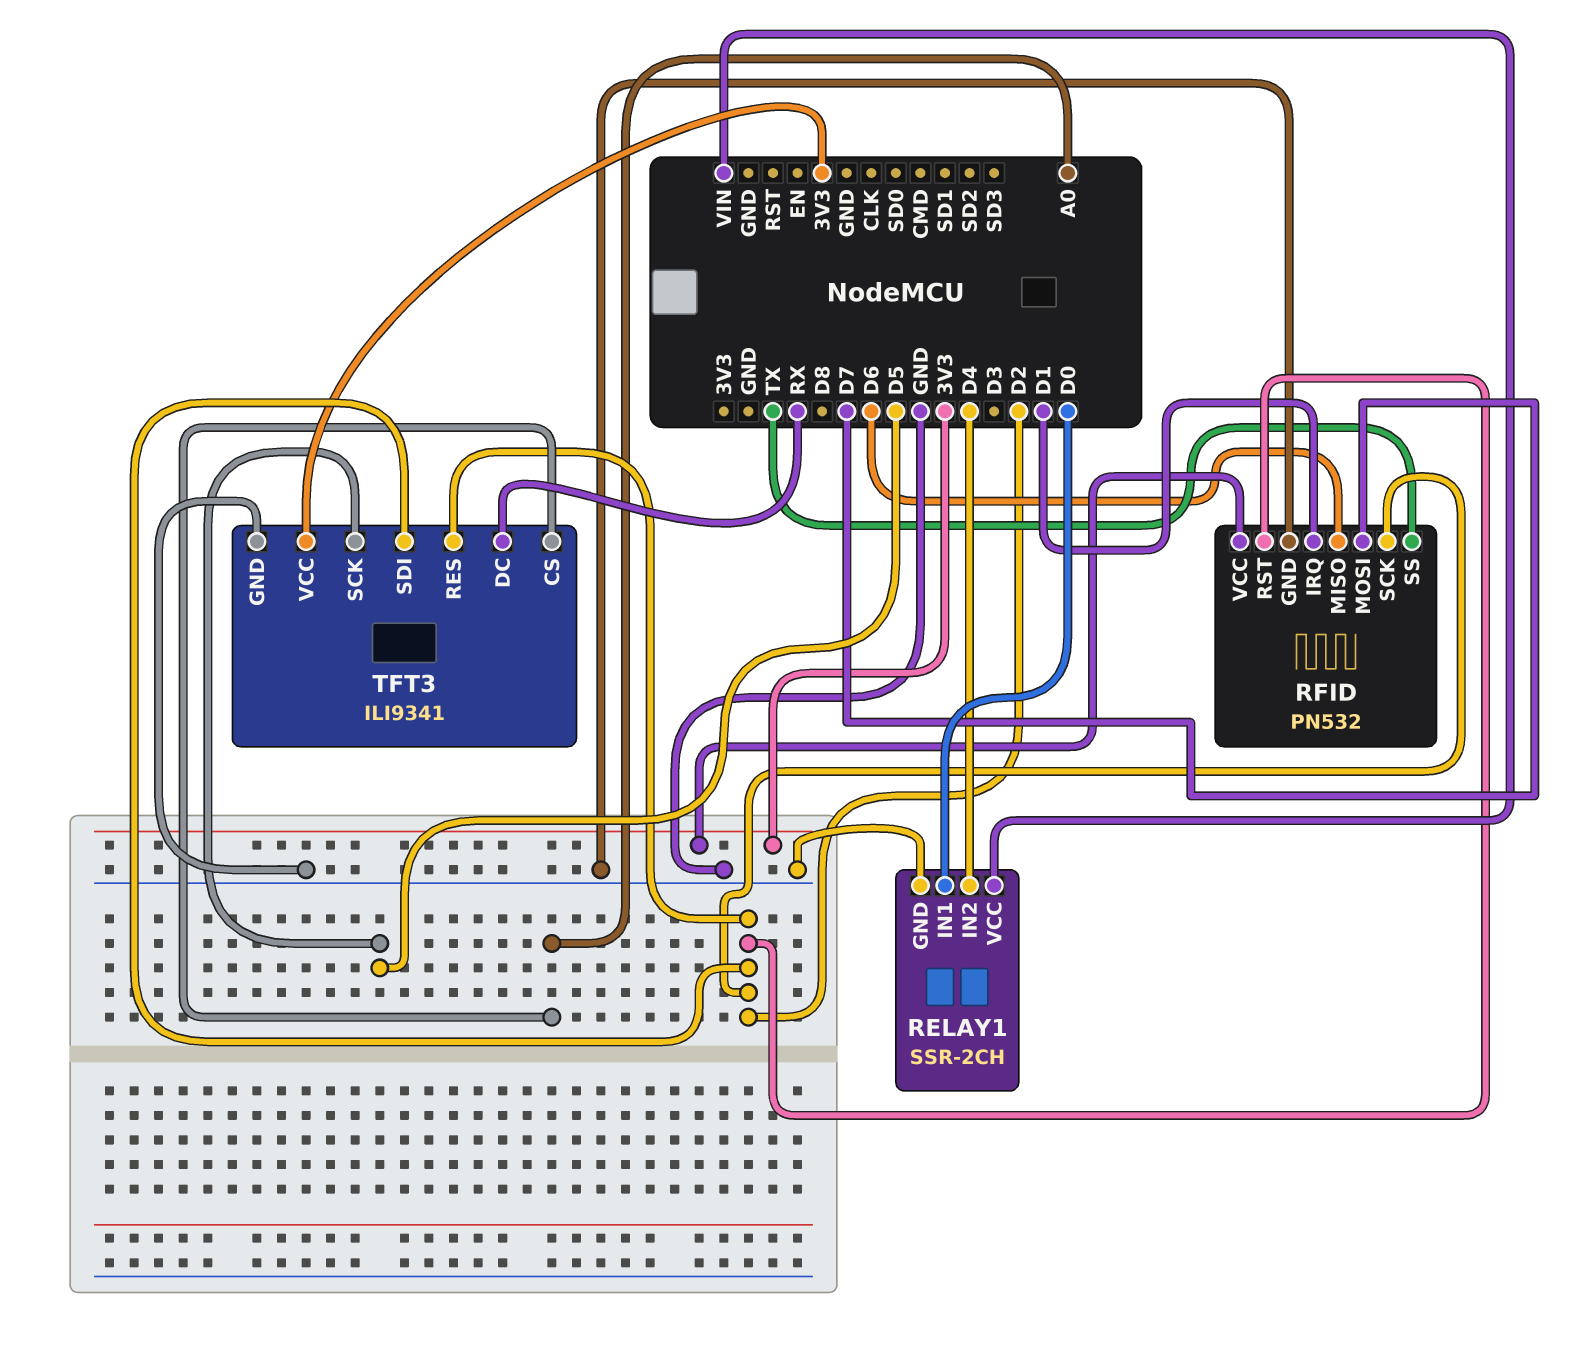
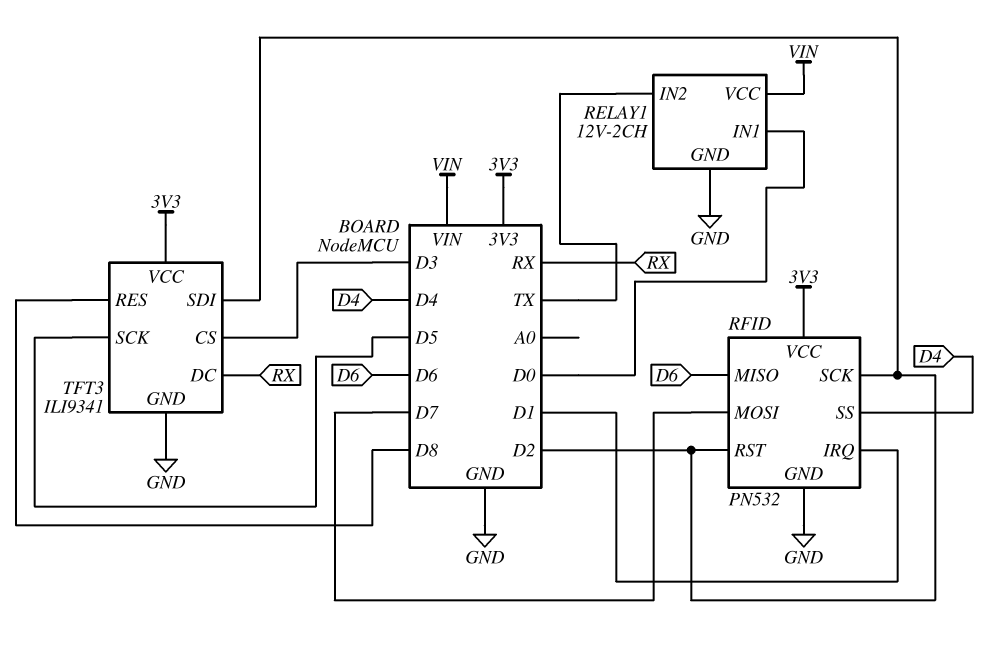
RELAY1: SSR-2CH -> 12V-2CH
RELAY1 pin IN2: D4 -> TX
RFID pin SS: TX -> D4
TFT3 pin CS: A0 -> D3
TFT3 pin RES: D2 -> D8

